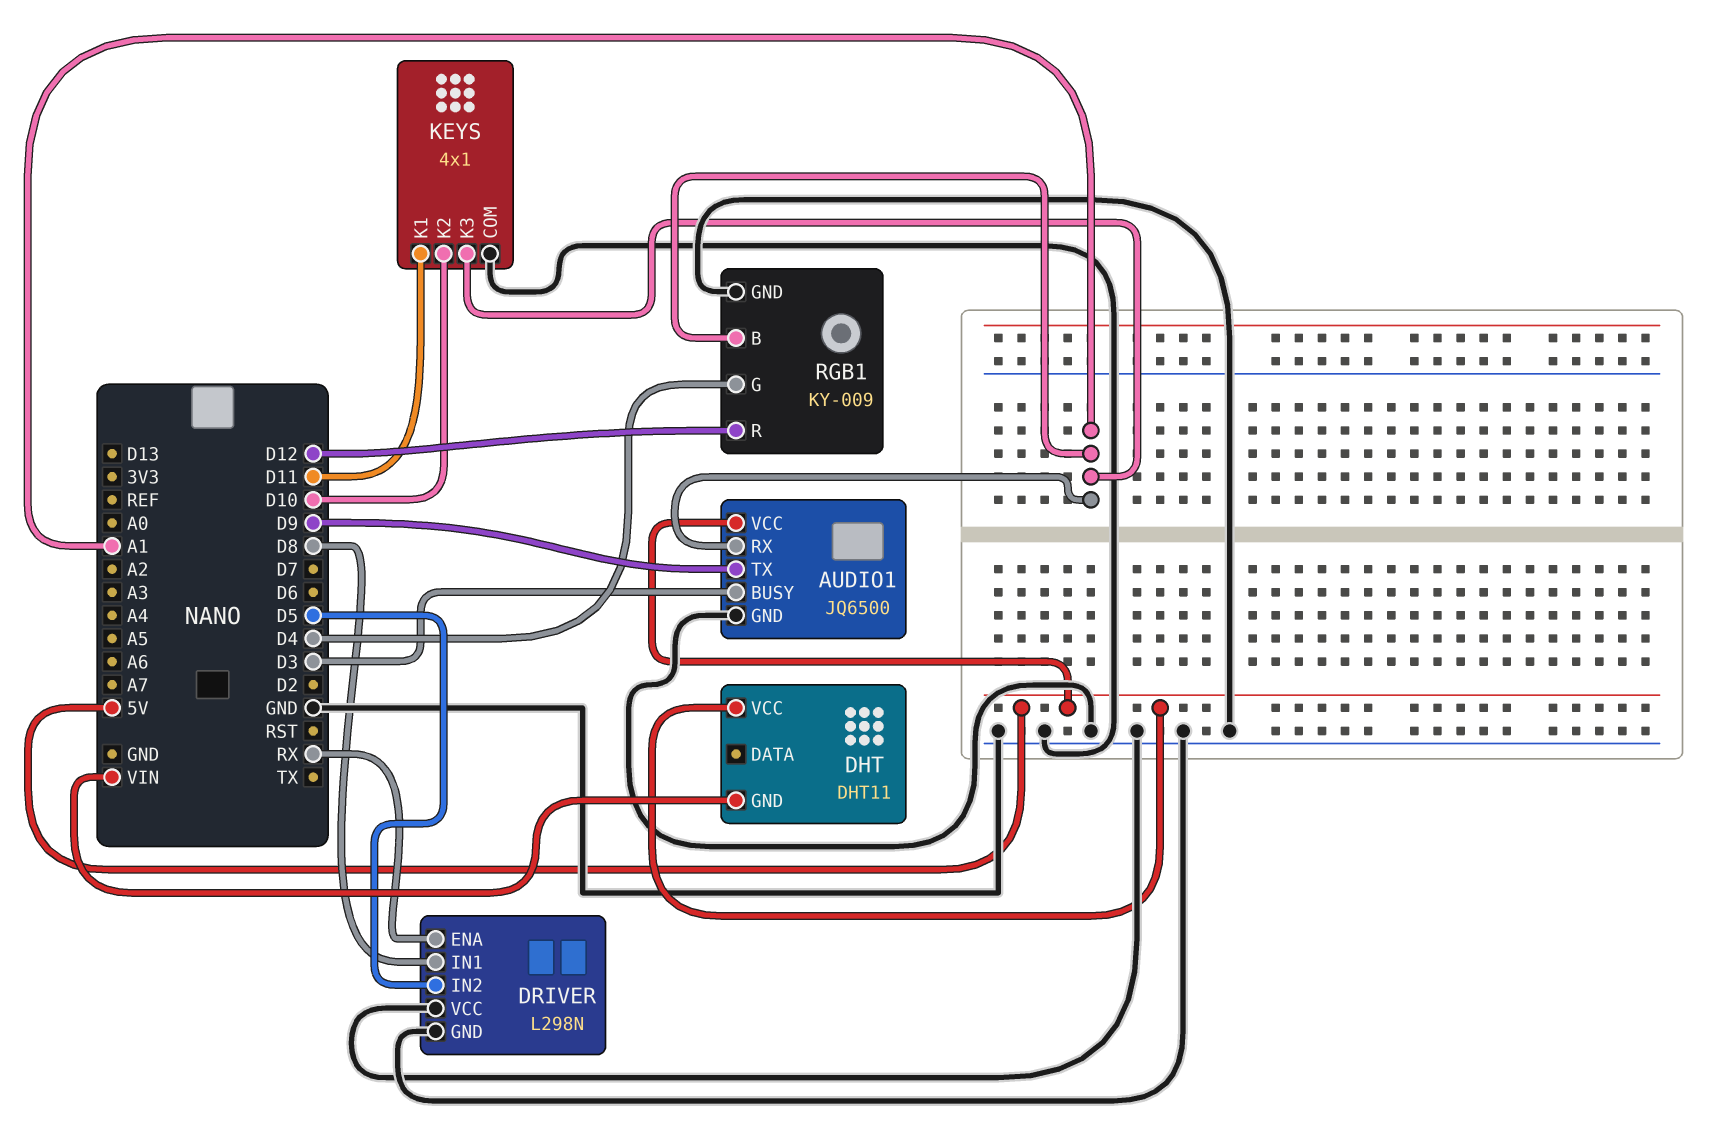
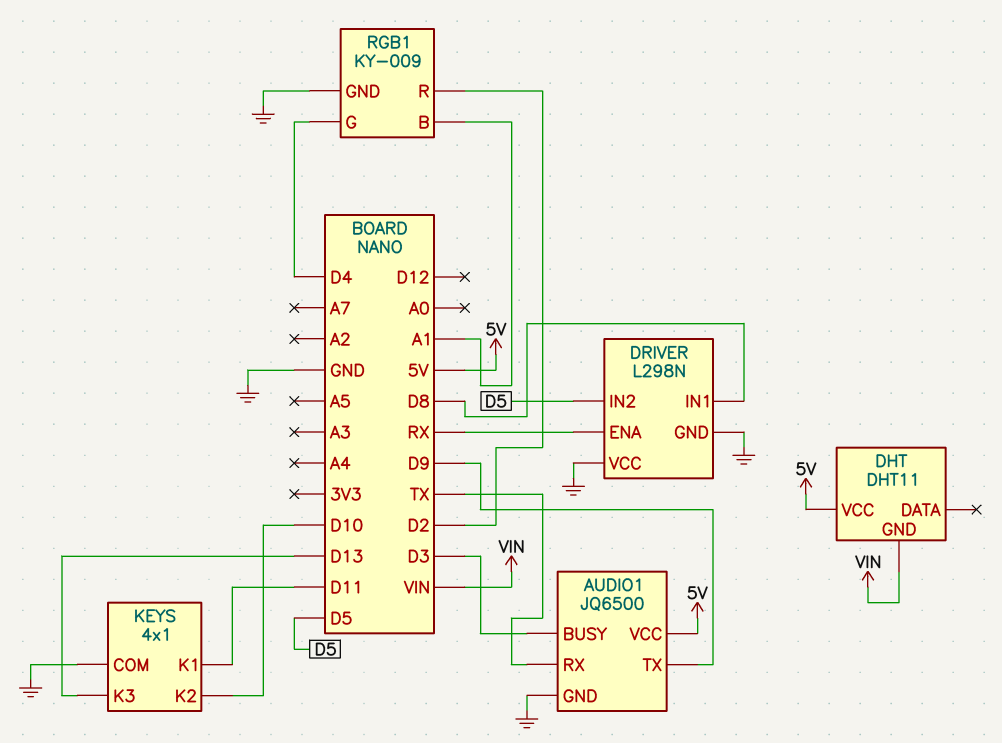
AUDIO1 pin RX: A1 -> TX
KEYS pin K3: A1 -> D13
RGB1 pin R: D12 -> D2

